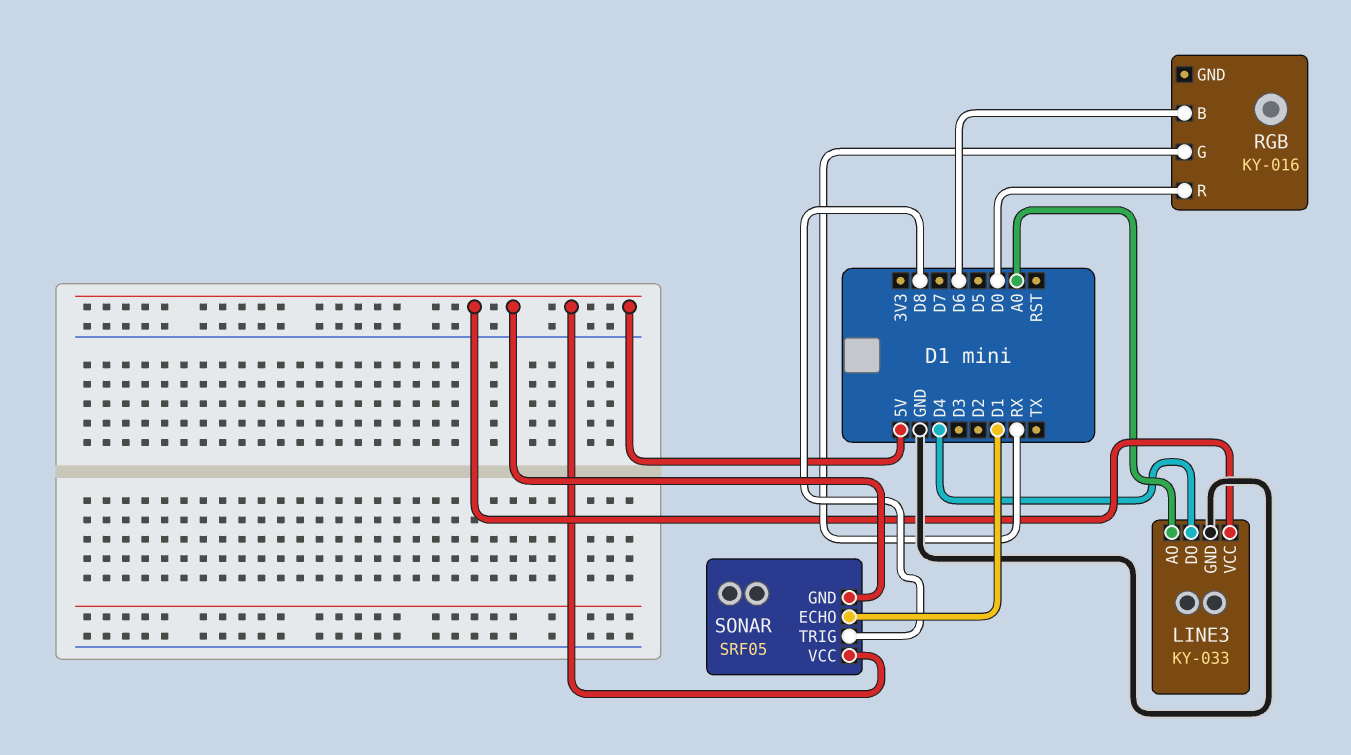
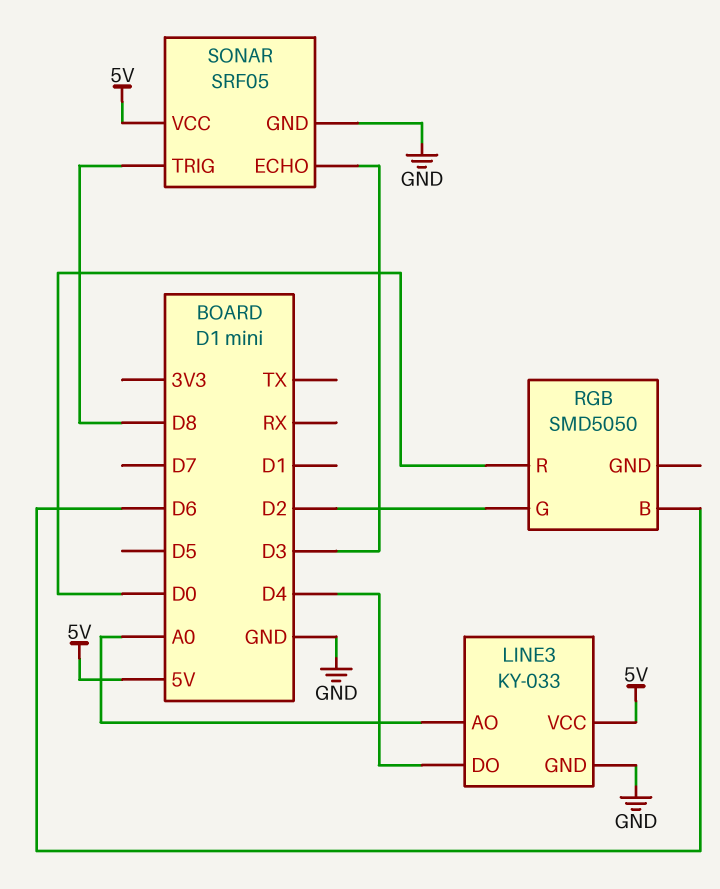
RGB: KY-016 -> SMD5050
RGB pin G: RX -> D2
SONAR pin ECHO: D1 -> D3
SONAR pin GND: 5V -> GND

